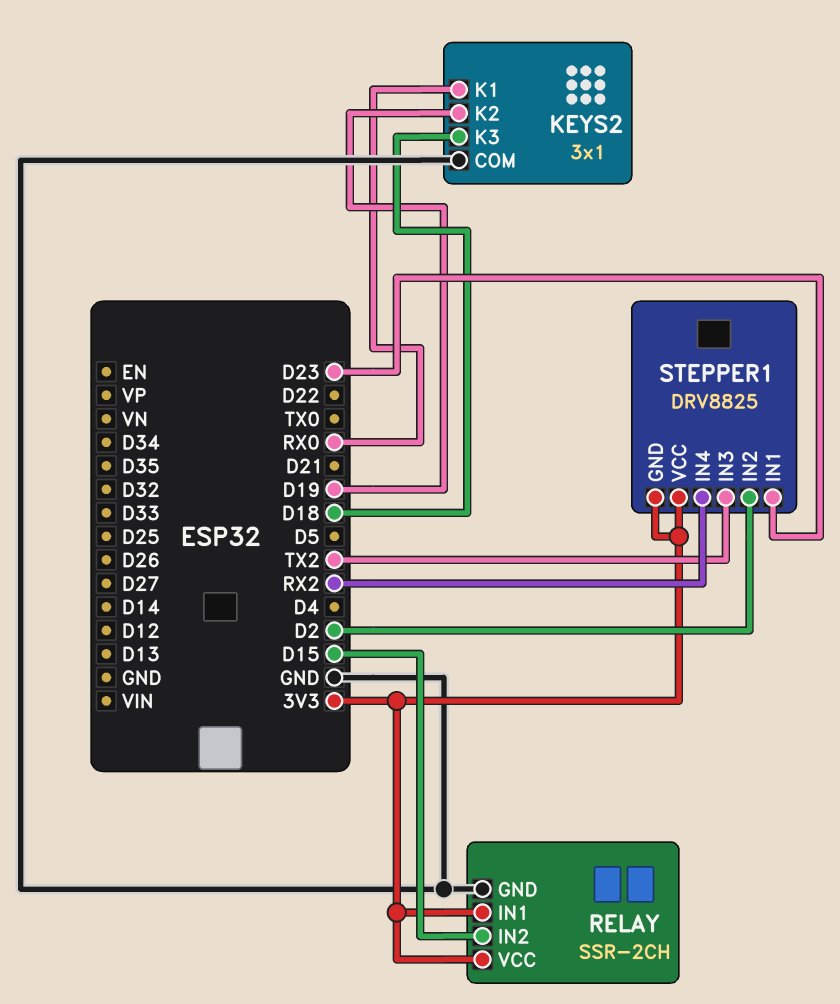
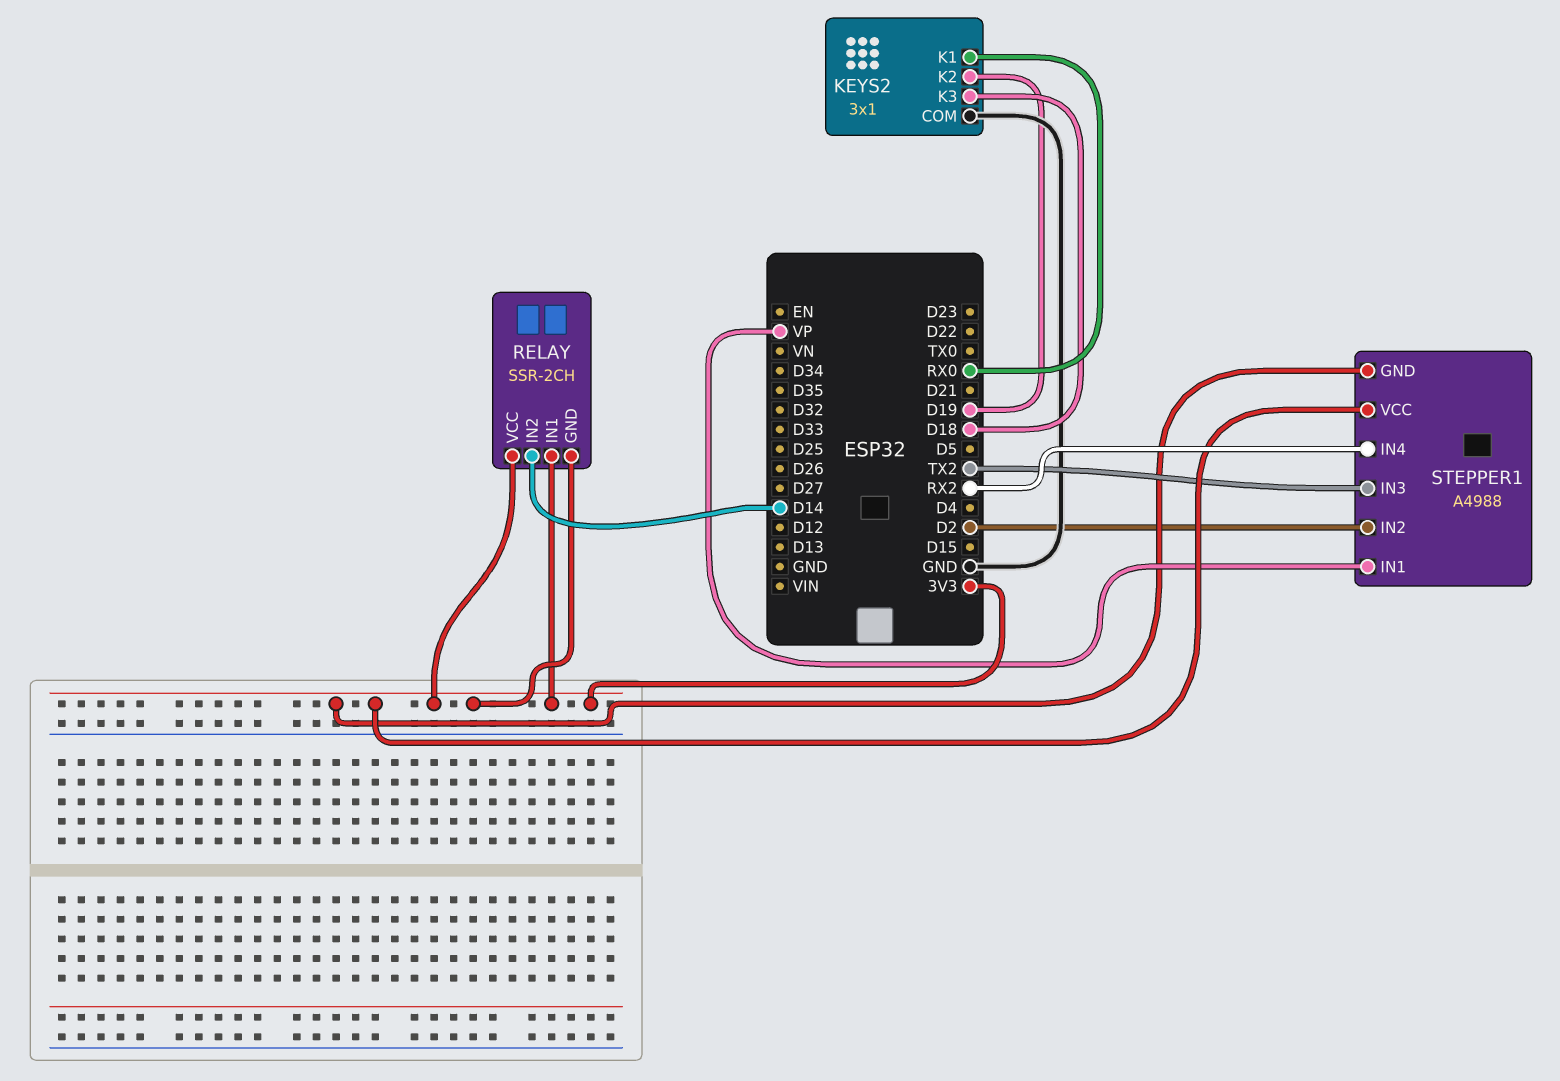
RELAY pin GND: GND -> 3V3
RELAY pin IN2: D15 -> D14
STEPPER1: DRV8825 -> A4988
STEPPER1 pin IN1: D23 -> VP

